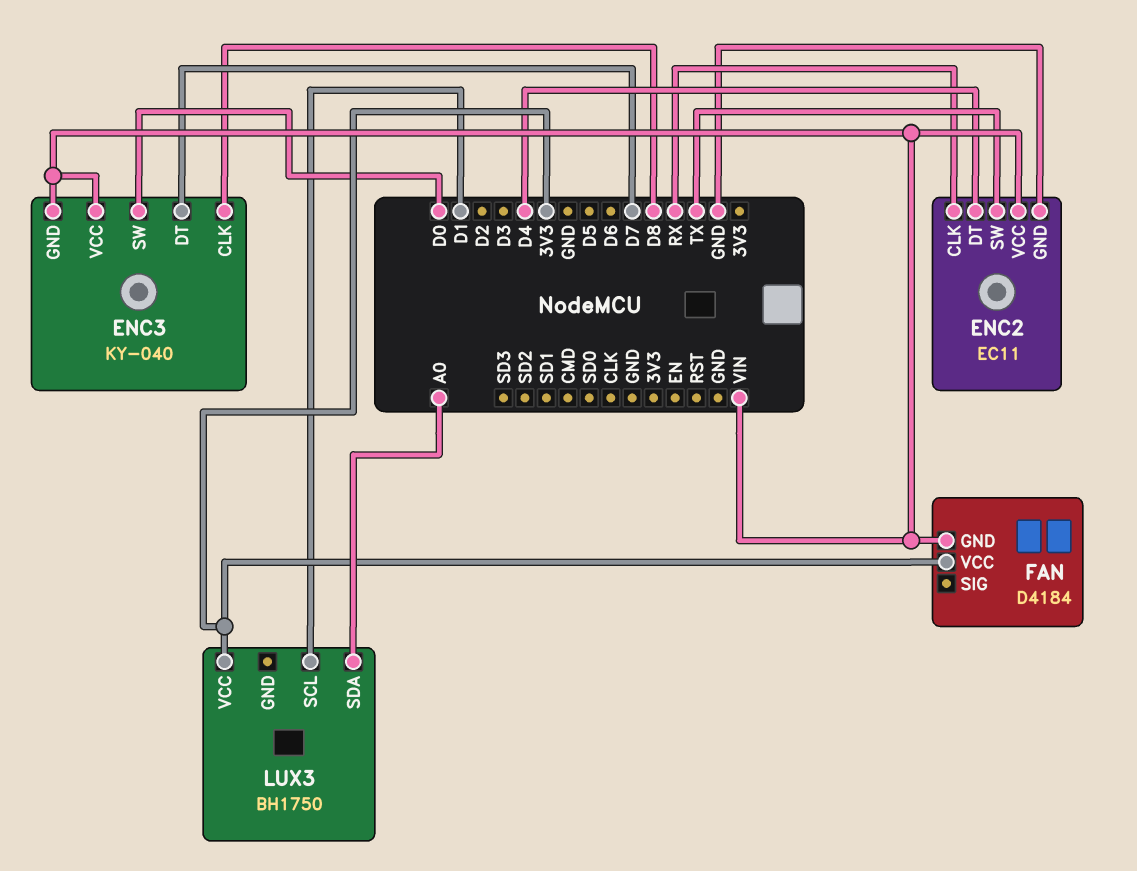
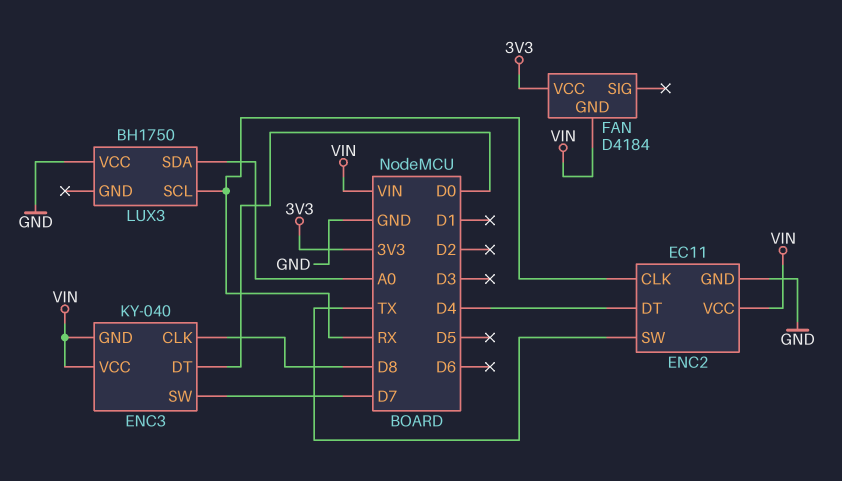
ENC3 pin DT: D7 -> D0
ENC3 pin SW: D0 -> D7
LUX3 pin SCL: D1 -> RX
LUX3 pin VCC: 3V3 -> GND

